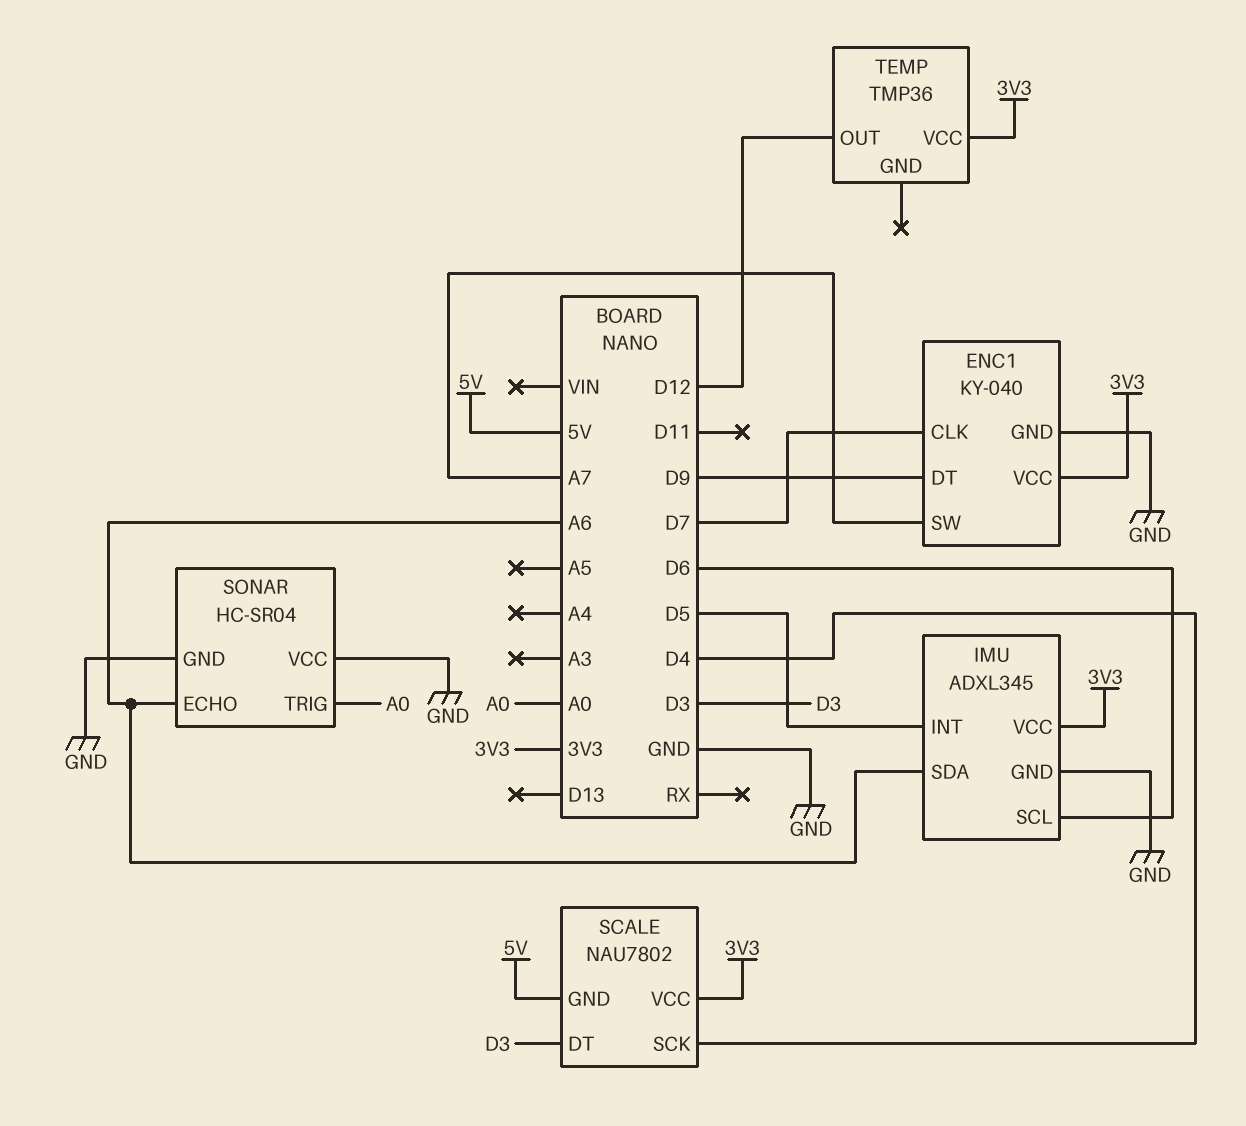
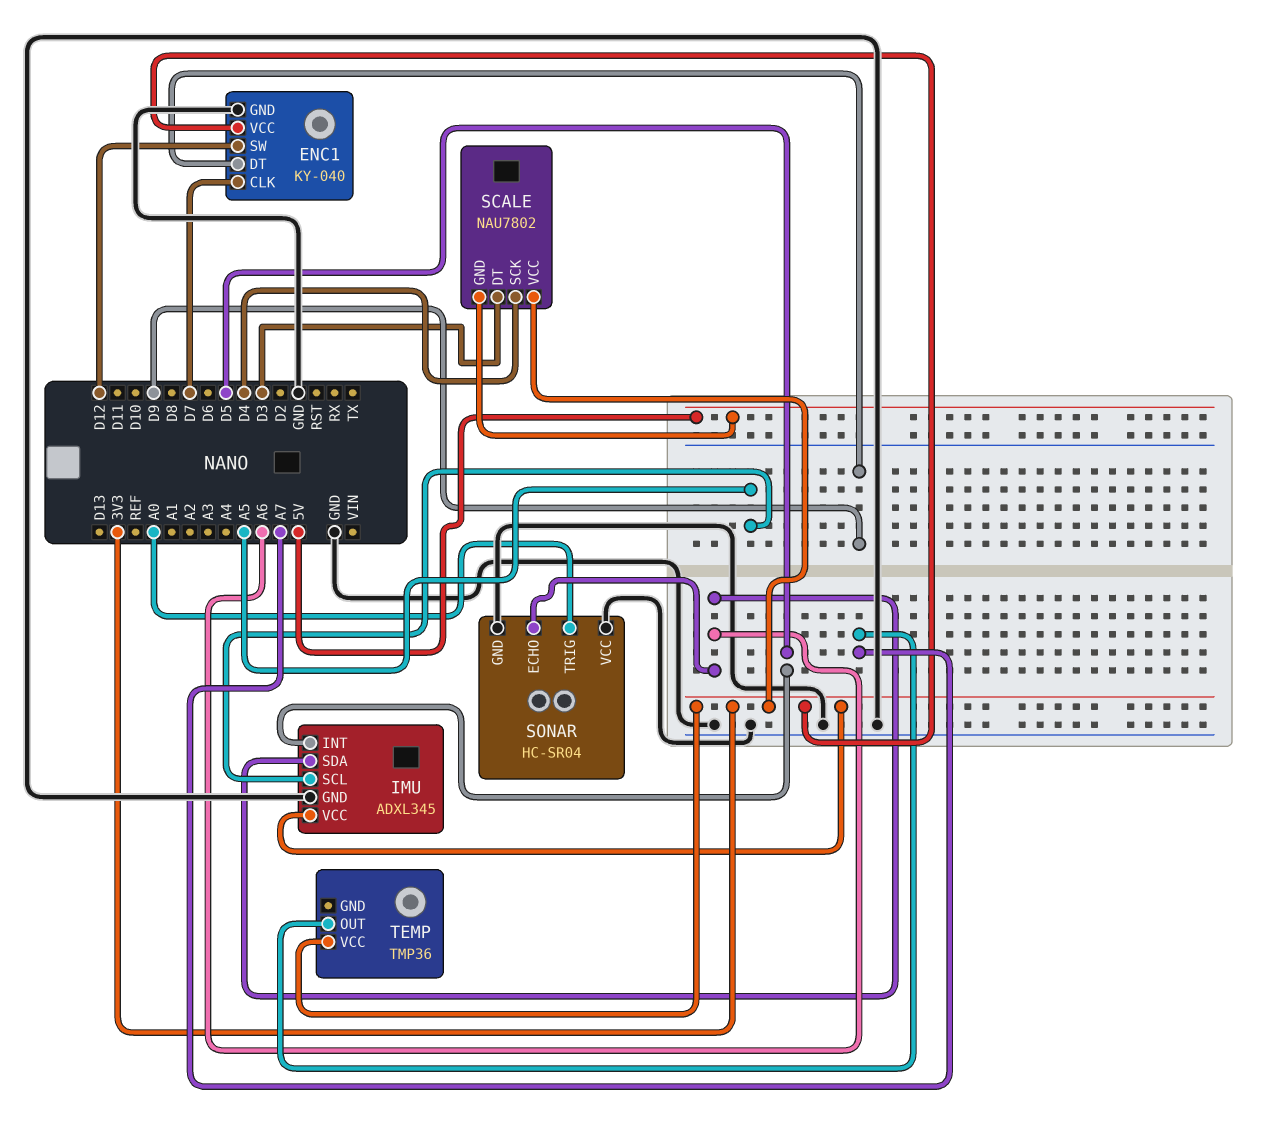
ENC1 pin SW: A7 -> D12
IMU pin SCL: D6 -> A5
TEMP pin OUT: D12 -> A7

